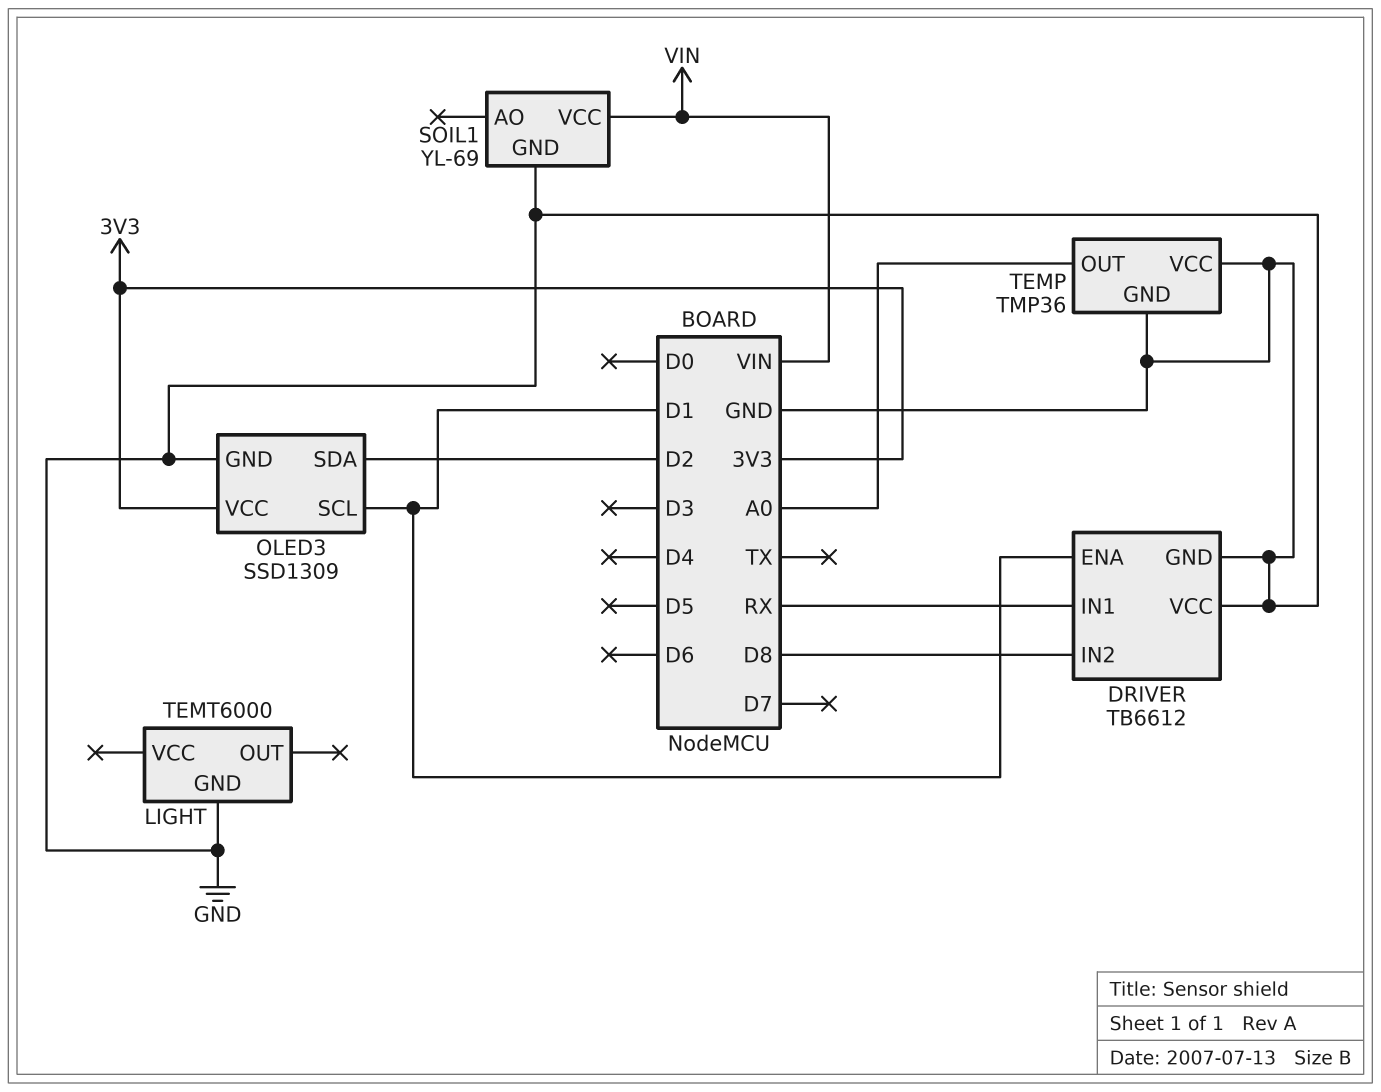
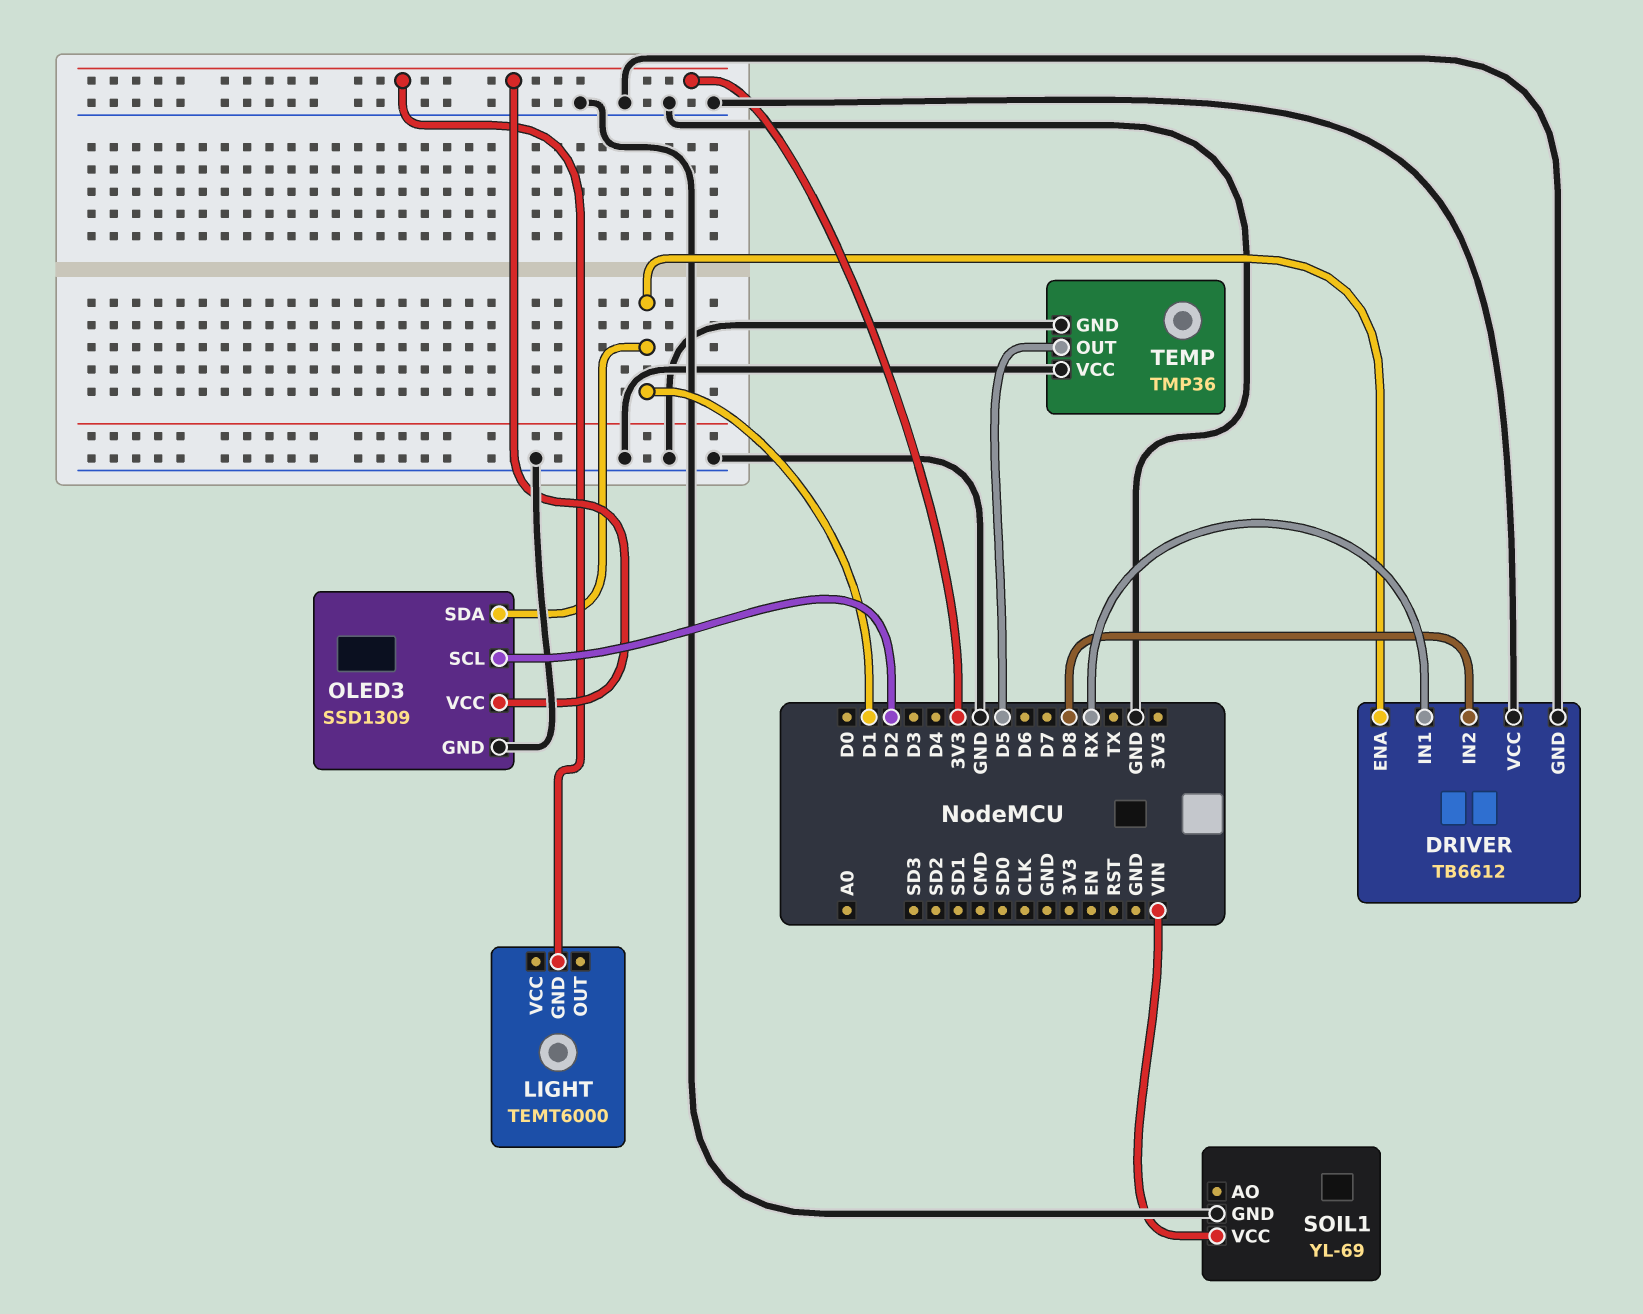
LIGHT pin GND: GND -> 3V3
OLED3 pin SCL: D1 -> D2
OLED3 pin SDA: D2 -> D1
TEMP pin OUT: A0 -> D5

